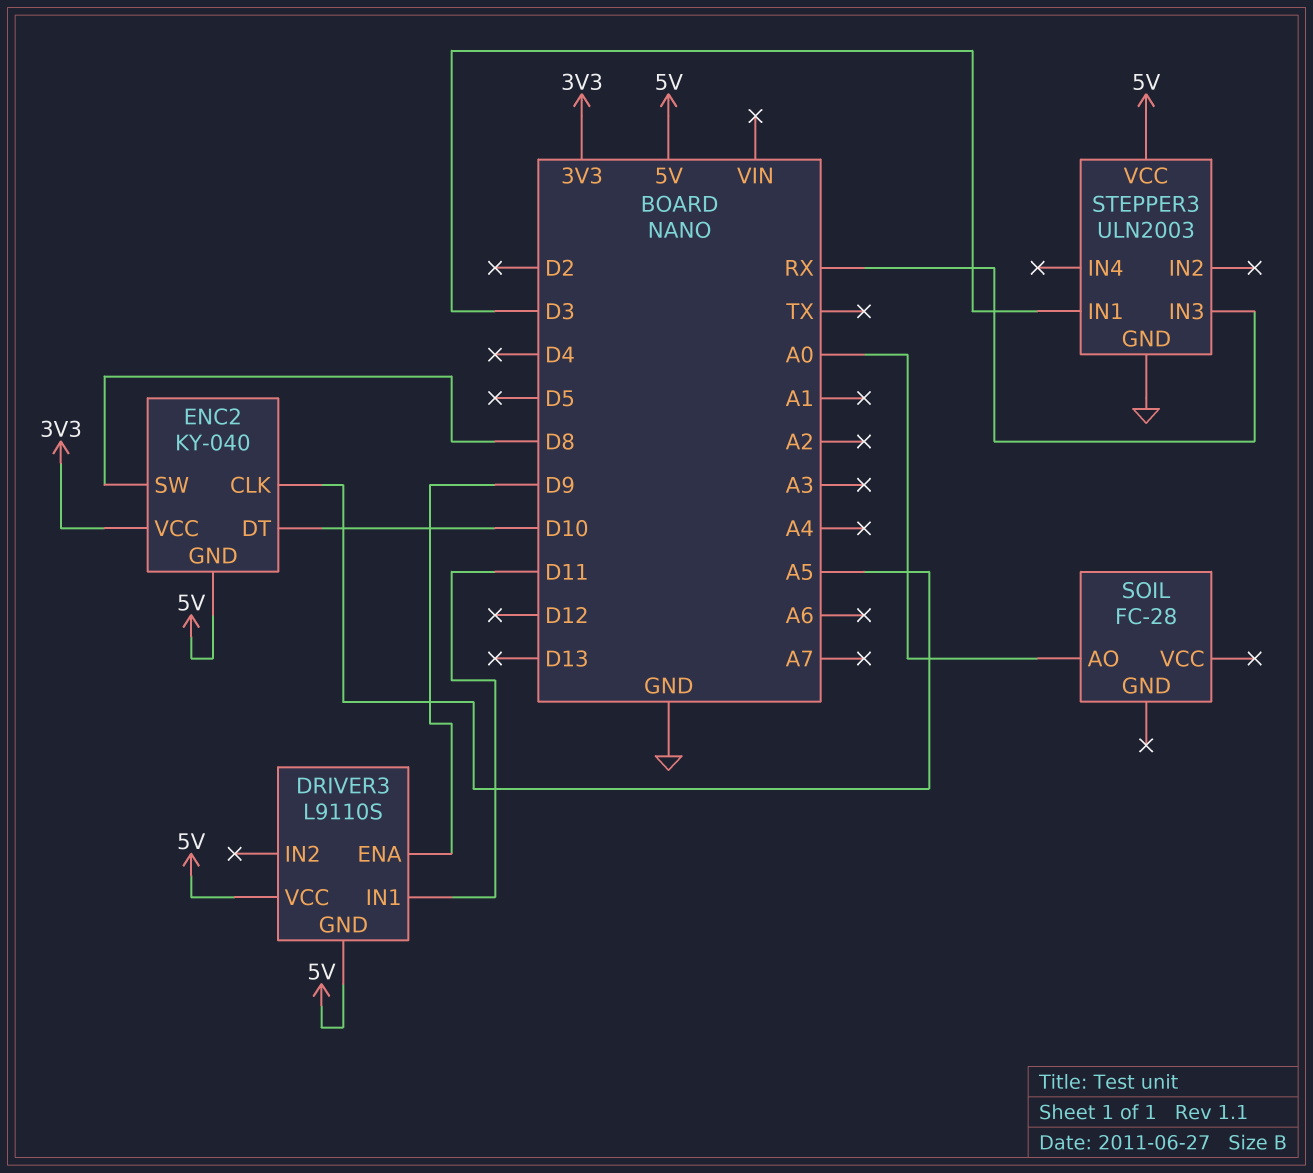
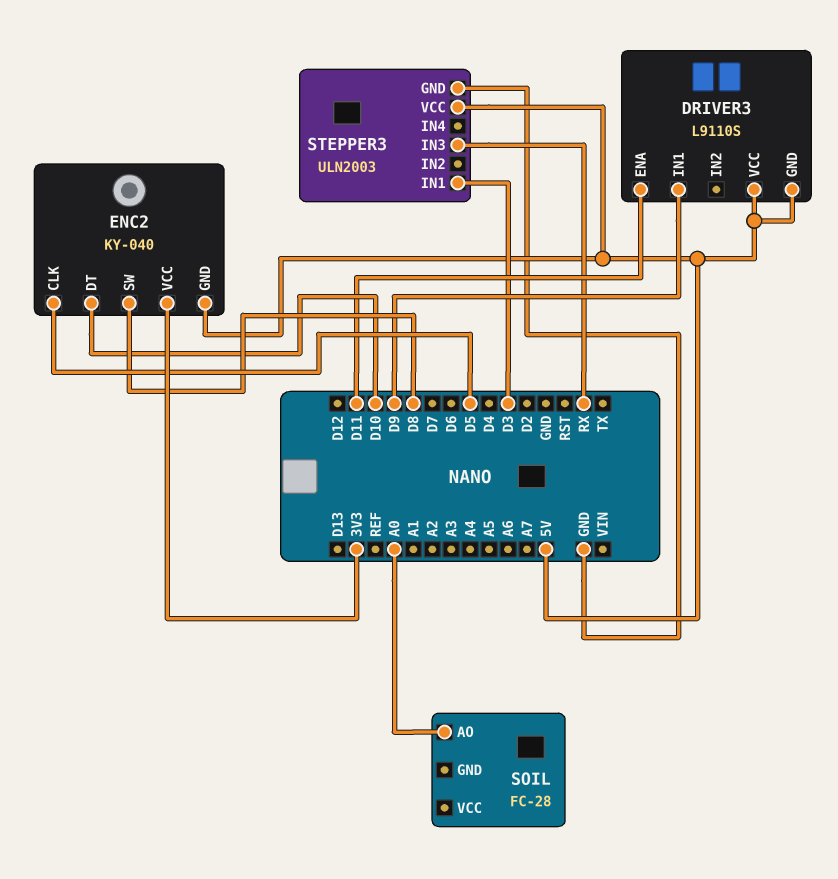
DRIVER3 pin ENA: D9 -> D11
DRIVER3 pin IN1: D11 -> D9
ENC2 pin CLK: A5 -> D5

